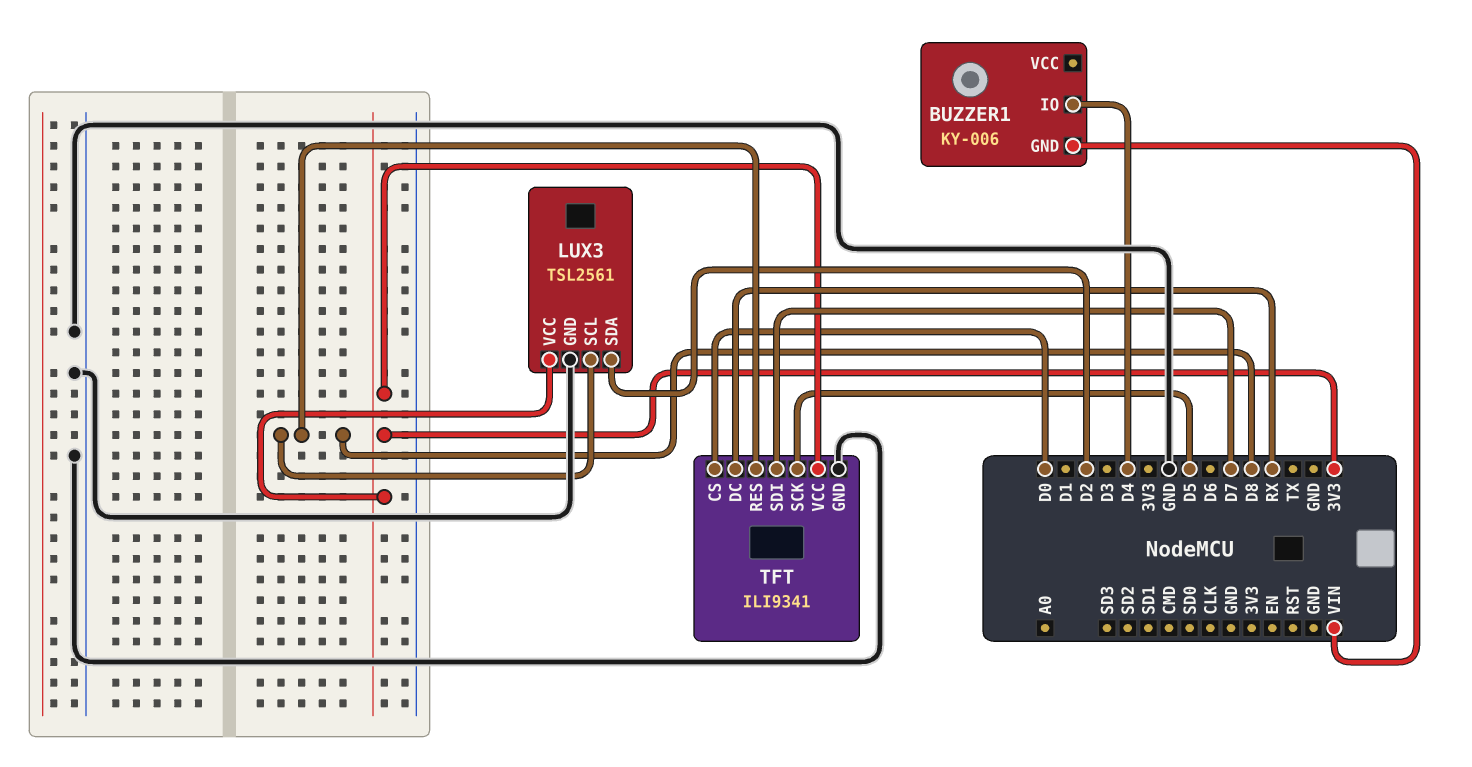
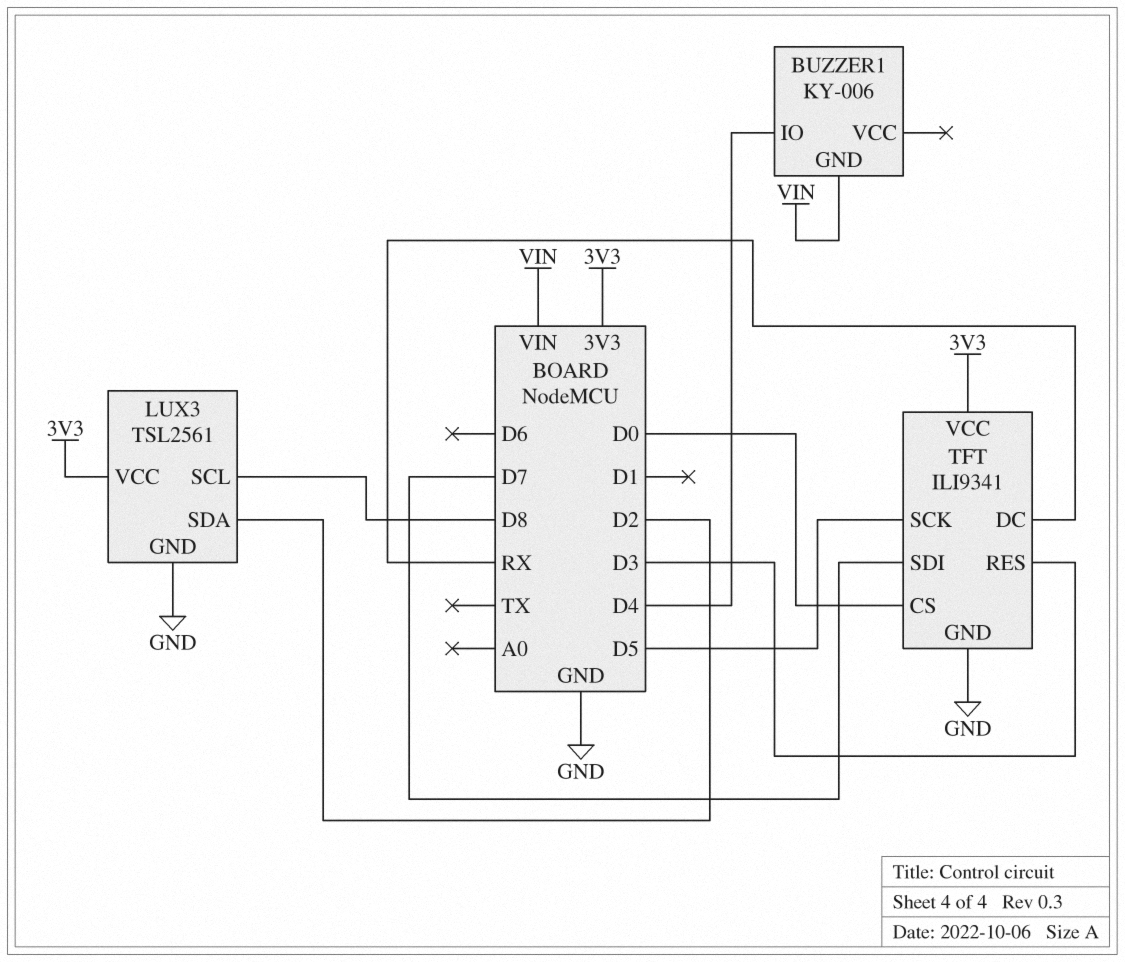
TFT pin RES: D8 -> D3

